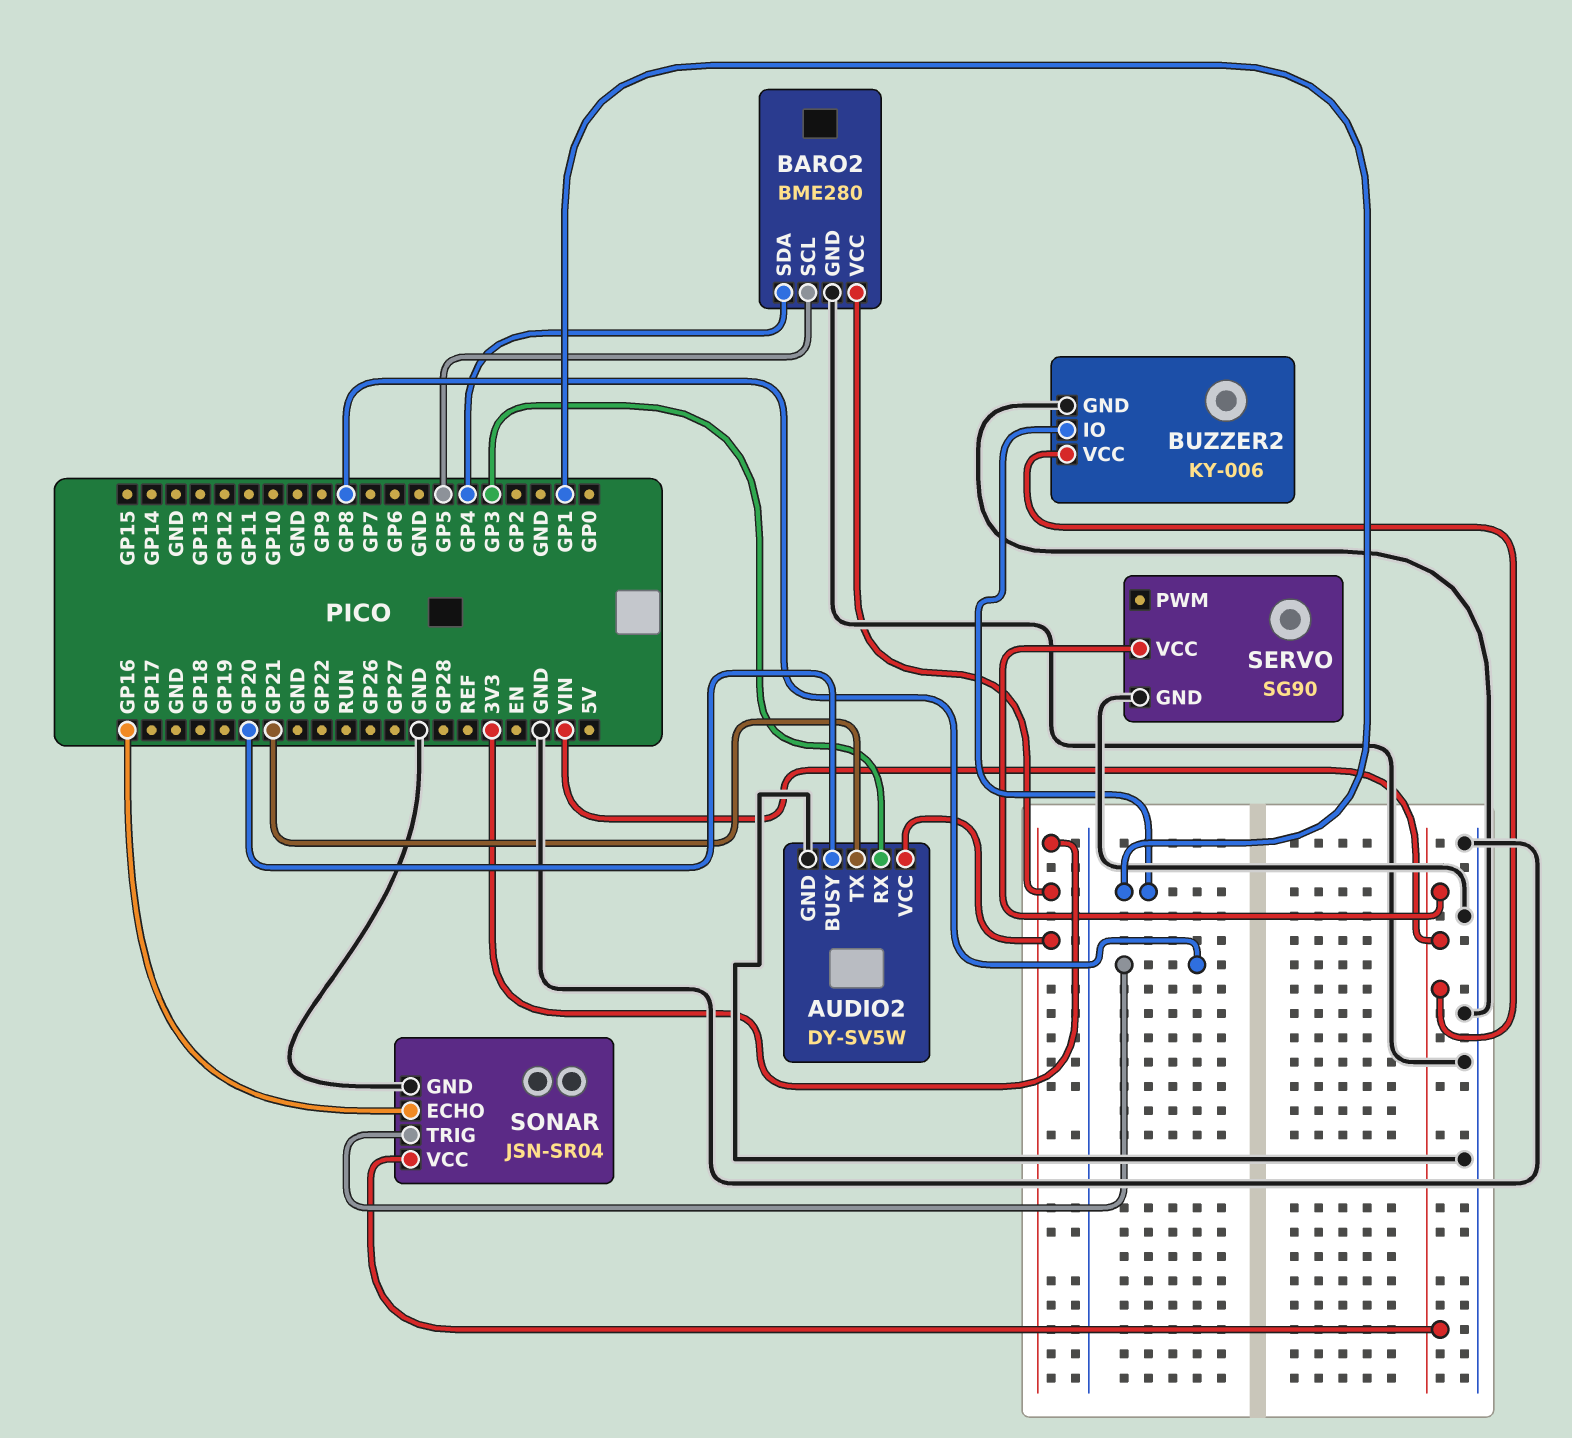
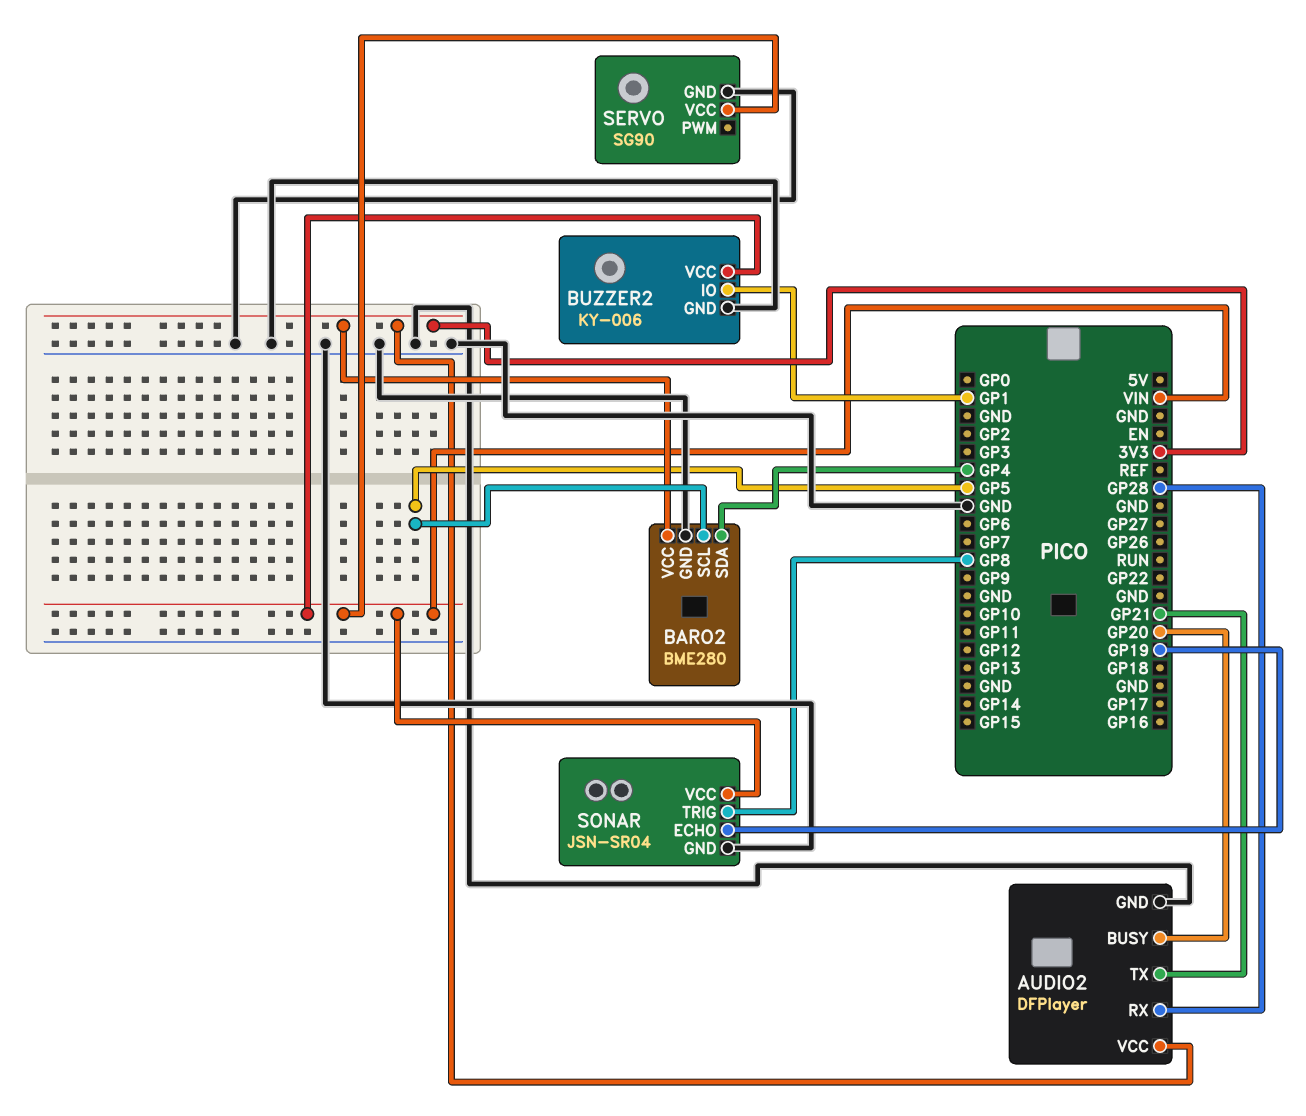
AUDIO2: DY-SV5W -> DFPlayer
AUDIO2 pin RX: GP3 -> GP28
SONAR pin ECHO: GP16 -> GP19

